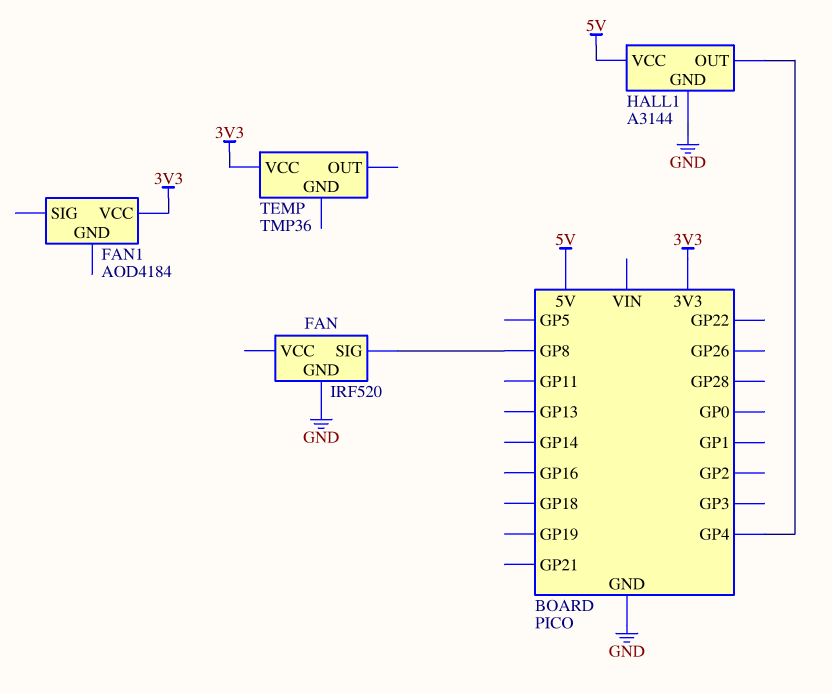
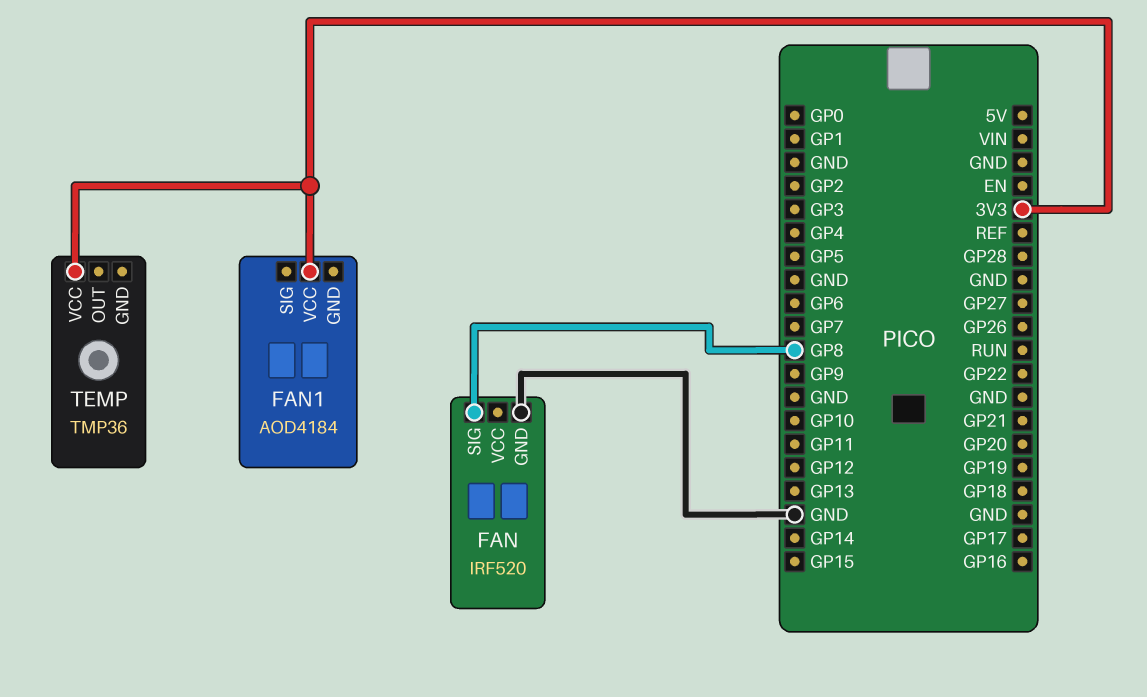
HALL1: A3144 -> none
HALL1 pin GND: GND -> none
HALL1 pin OUT: GP4 -> none
HALL1 pin VCC: 5V -> none

